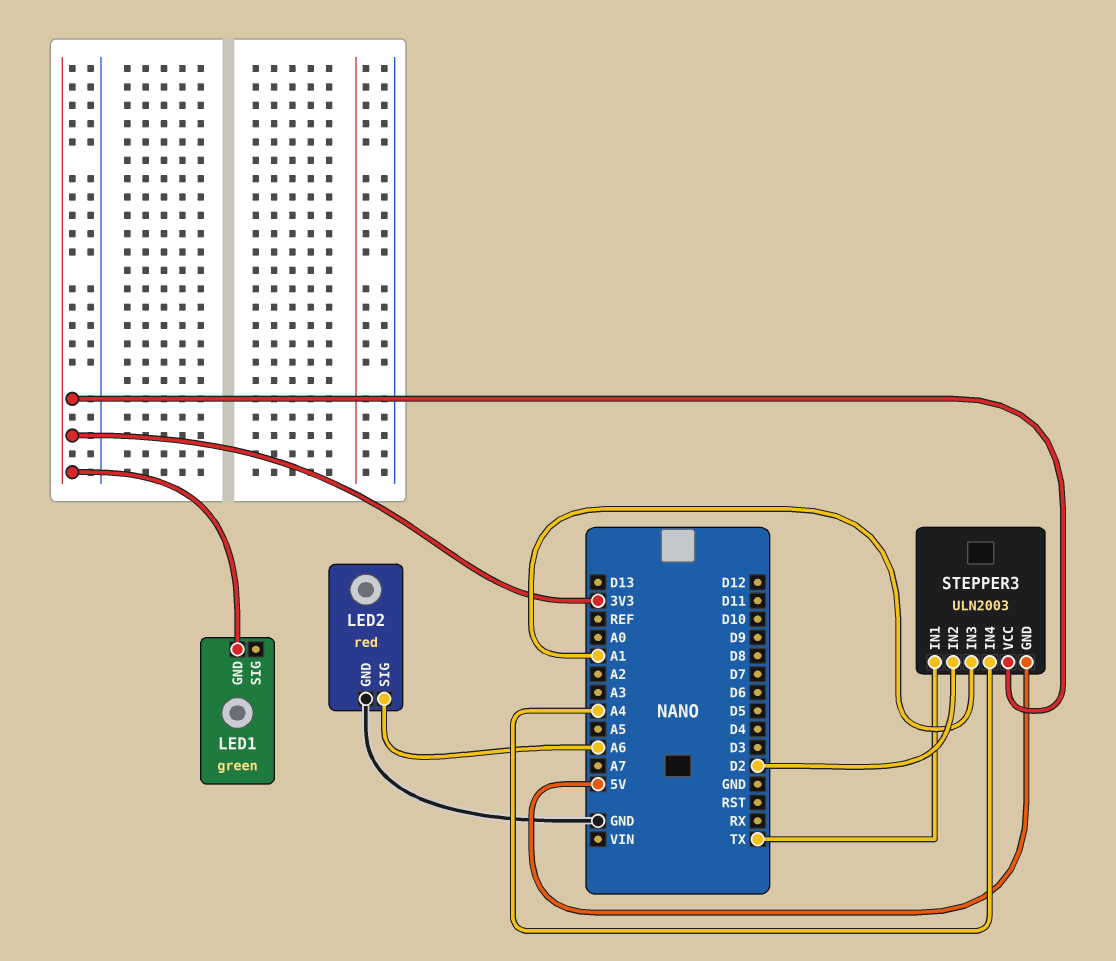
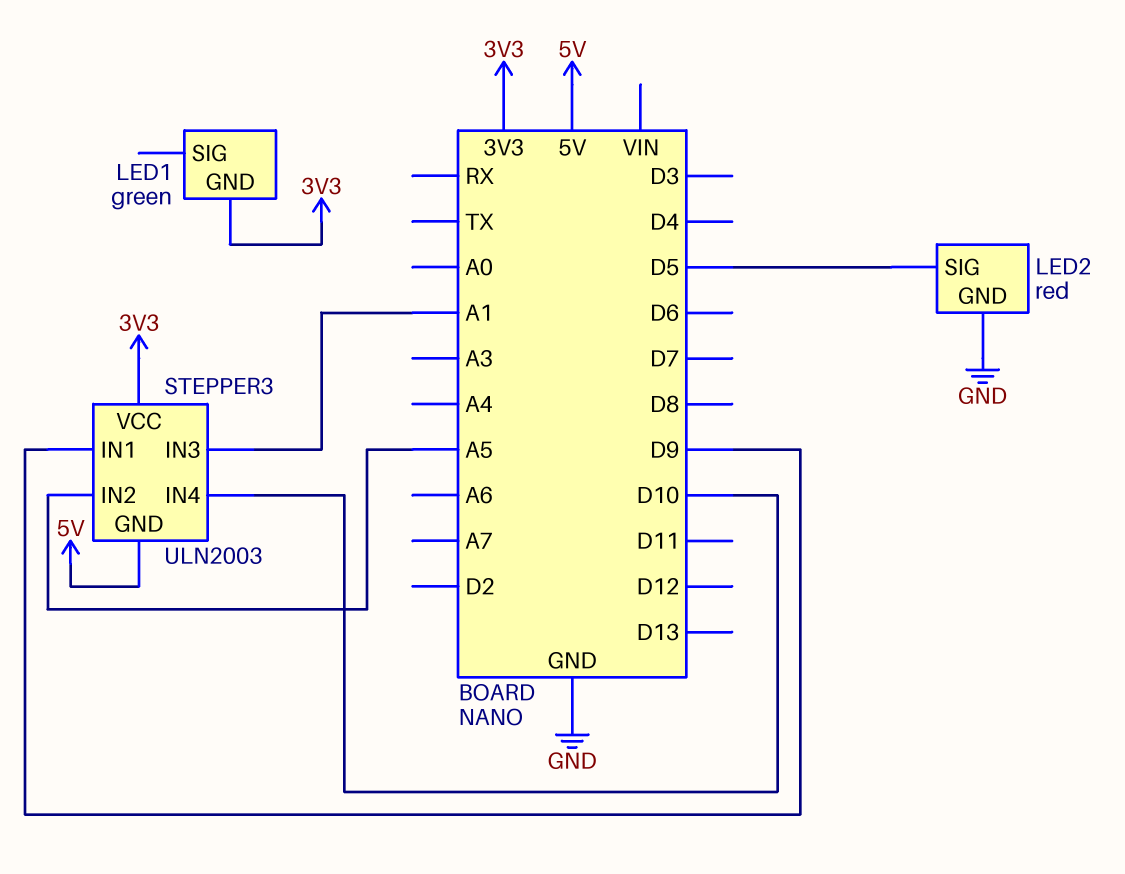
LED2 pin SIG: A6 -> D5
STEPPER3 pin IN1: TX -> D9
STEPPER3 pin IN2: D2 -> A5
STEPPER3 pin IN4: A4 -> D10

